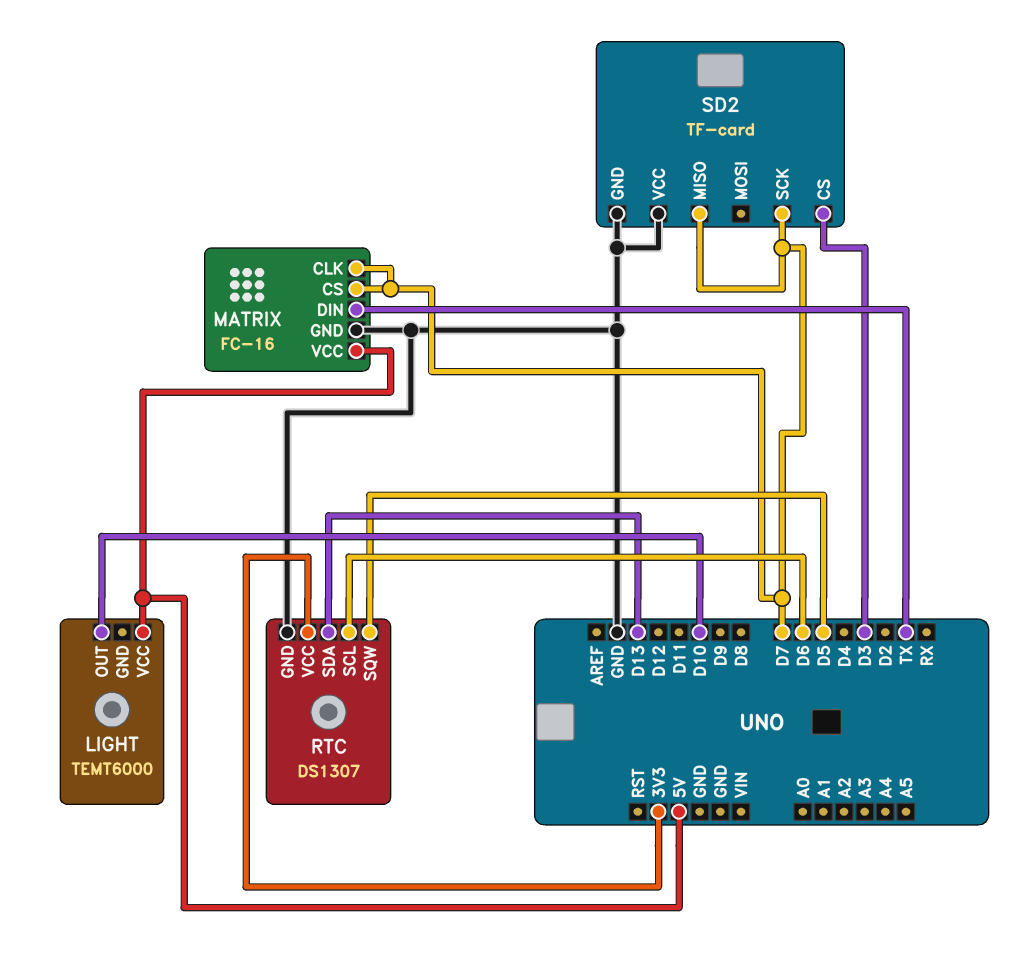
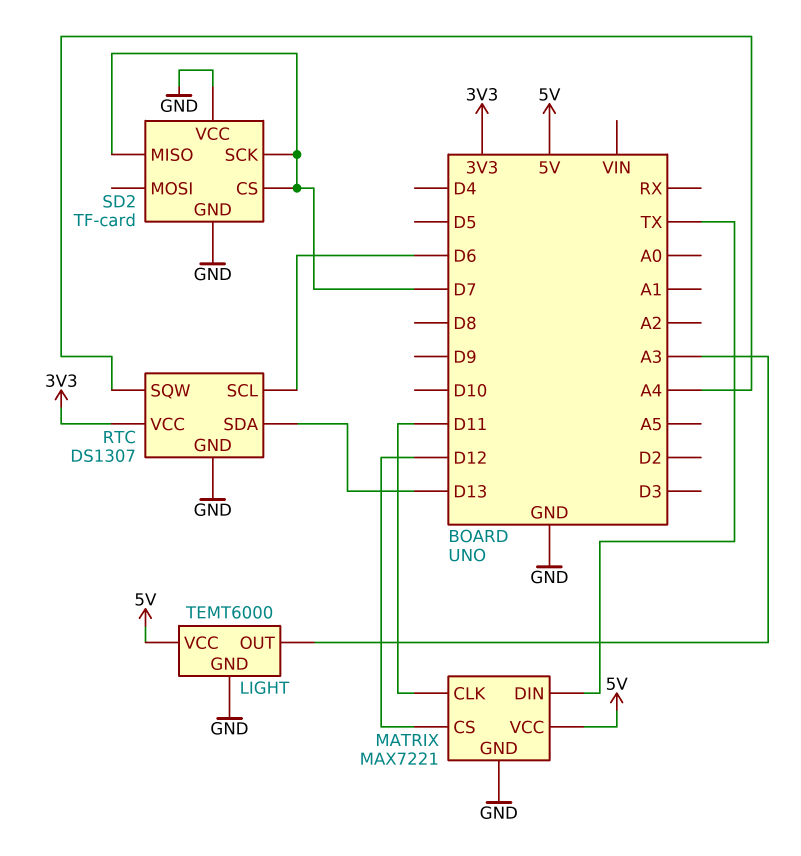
LIGHT pin GND: none -> GND
LIGHT pin OUT: D10 -> A3
MATRIX: FC-16 -> MAX7221
MATRIX pin CLK: D7 -> D11
MATRIX pin CS: D7 -> D12
RTC pin SQW: D5 -> A4
SD2 pin CS: D3 -> D7

